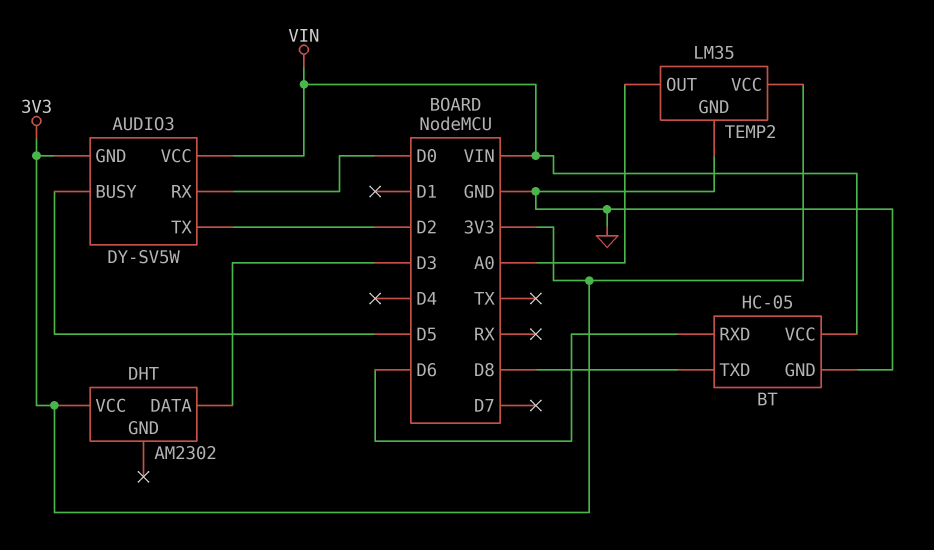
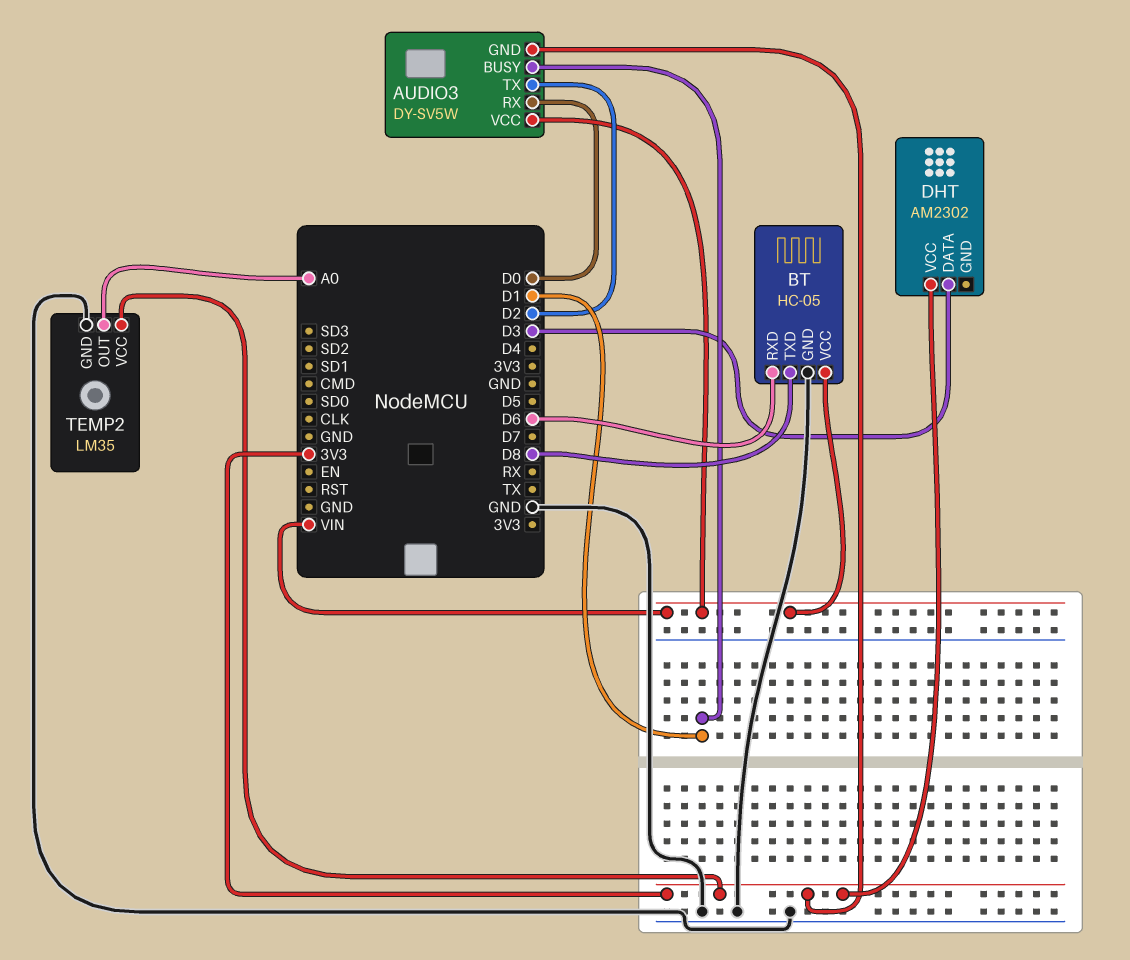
AUDIO3 pin BUSY: D5 -> D1

